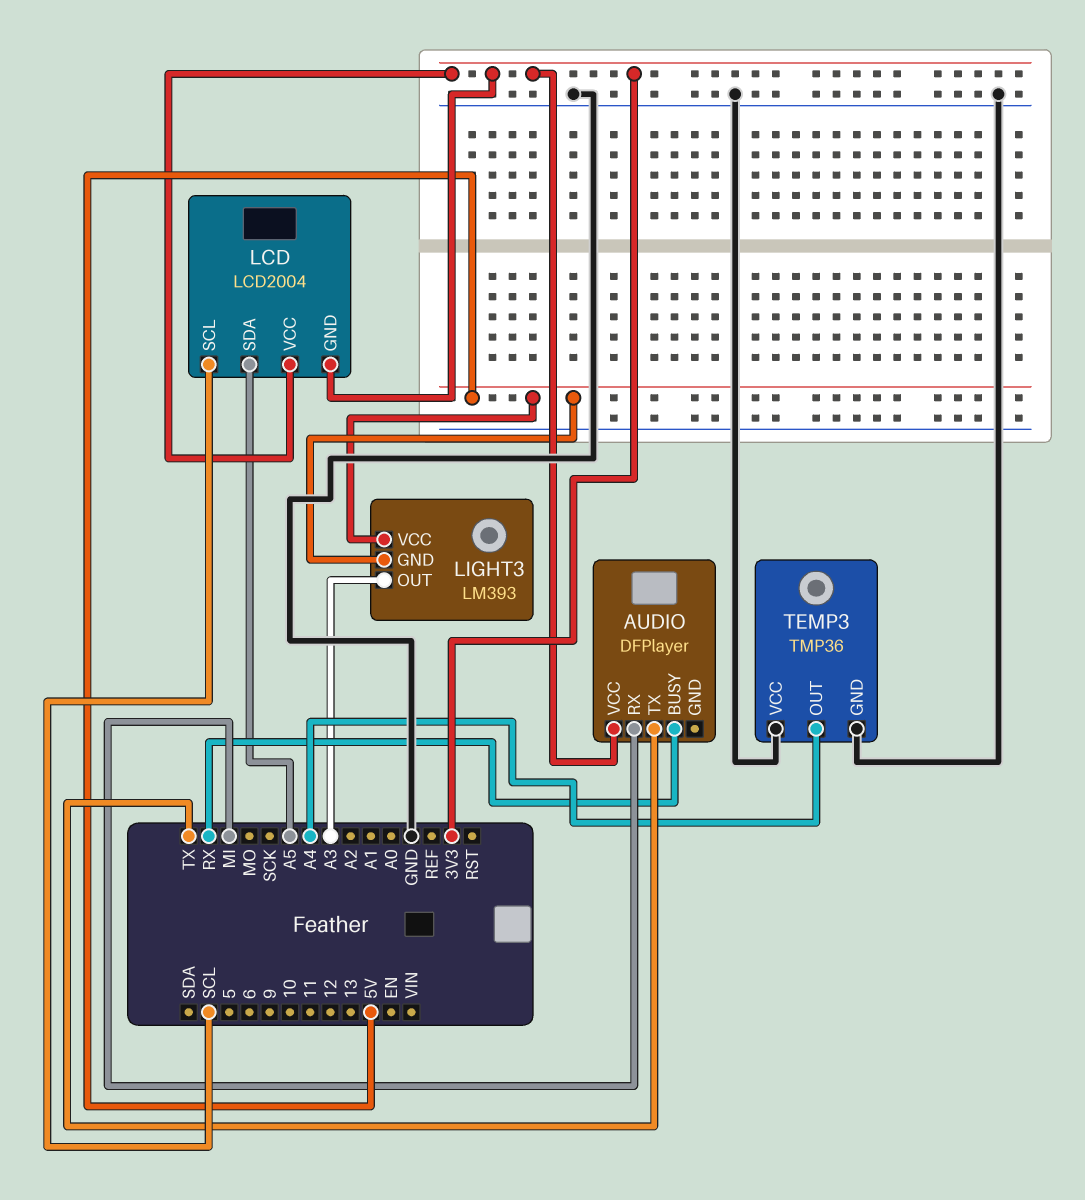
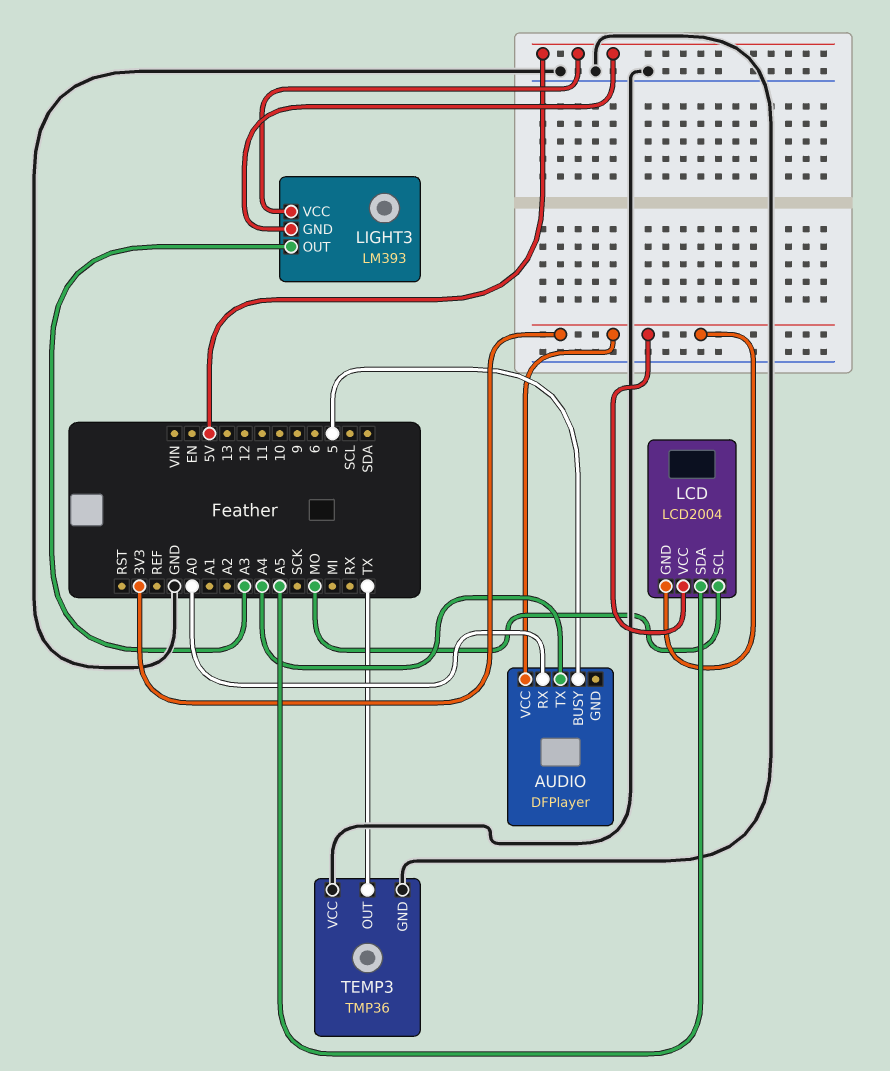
AUDIO pin BUSY: RX -> 5
AUDIO pin RX: MI -> A0
AUDIO pin TX: TX -> A4
LCD pin SCL: SCL -> MO
TEMP3 pin OUT: A4 -> TX

